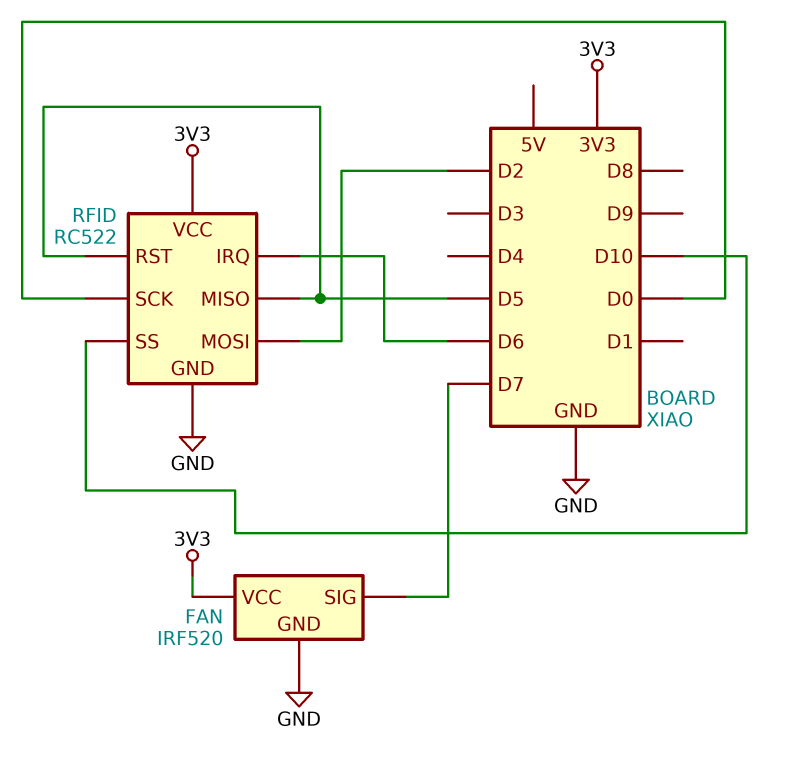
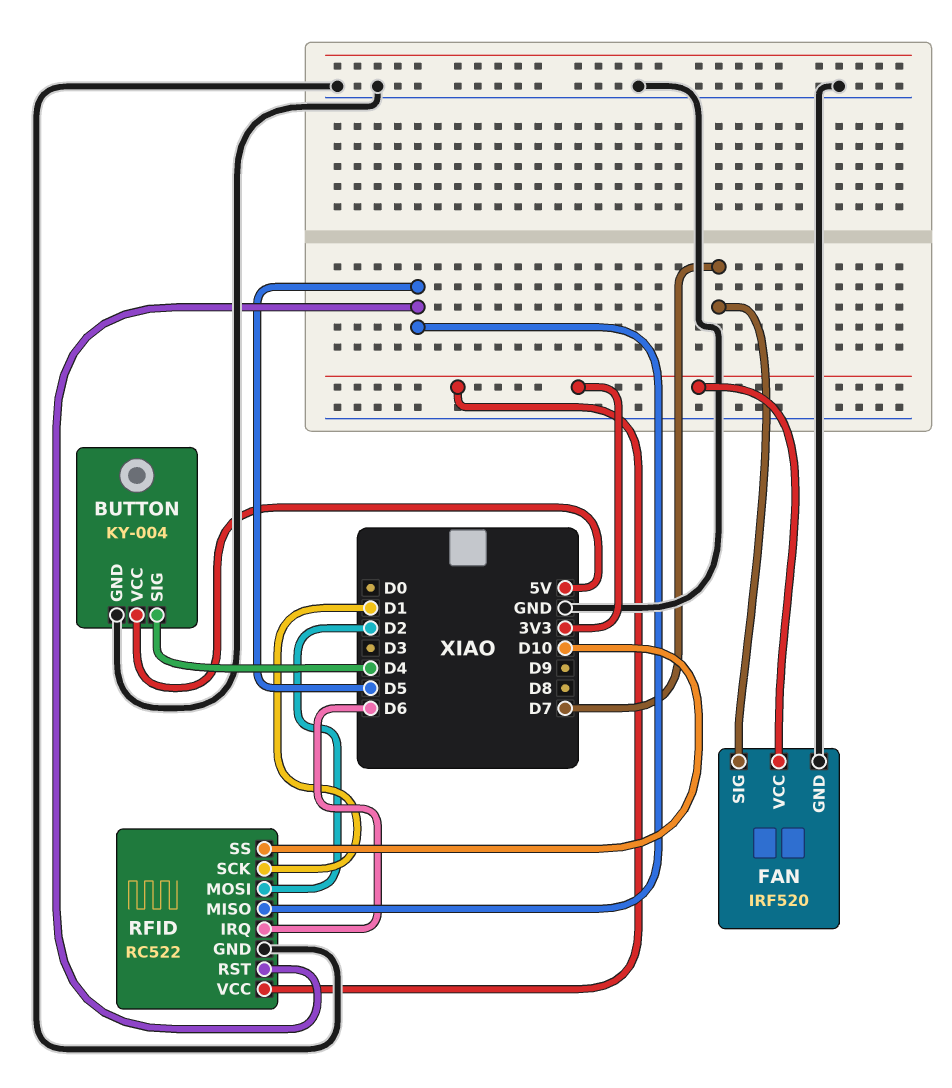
BUTTON: none -> KY-004
BUTTON pin GND: none -> GND
BUTTON pin SIG: none -> D4
BUTTON pin VCC: none -> 5V
RFID pin SCK: D0 -> D1

